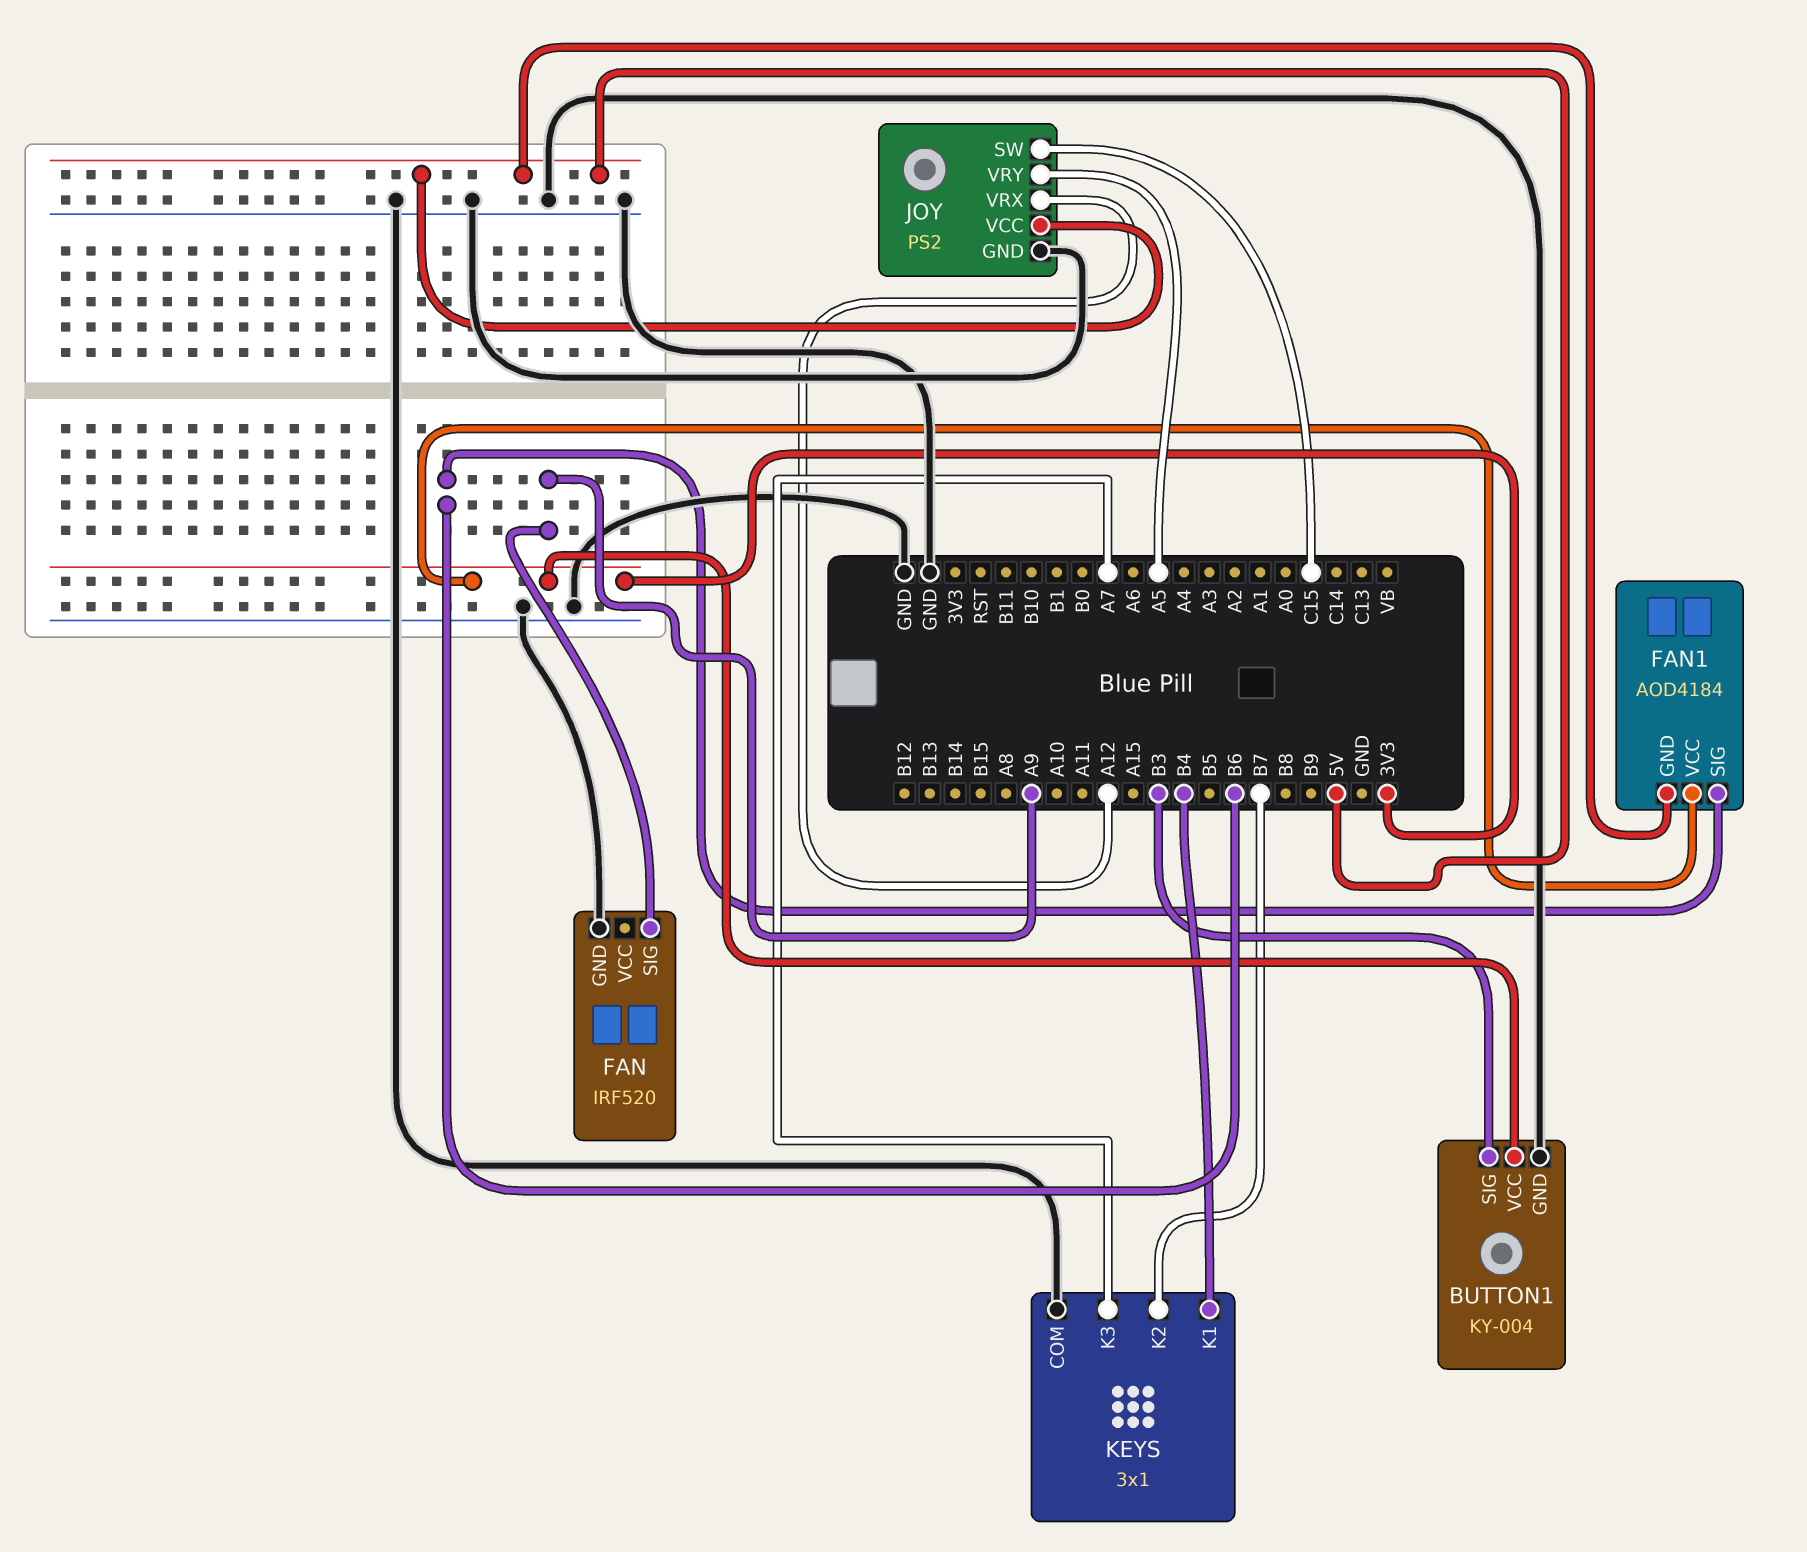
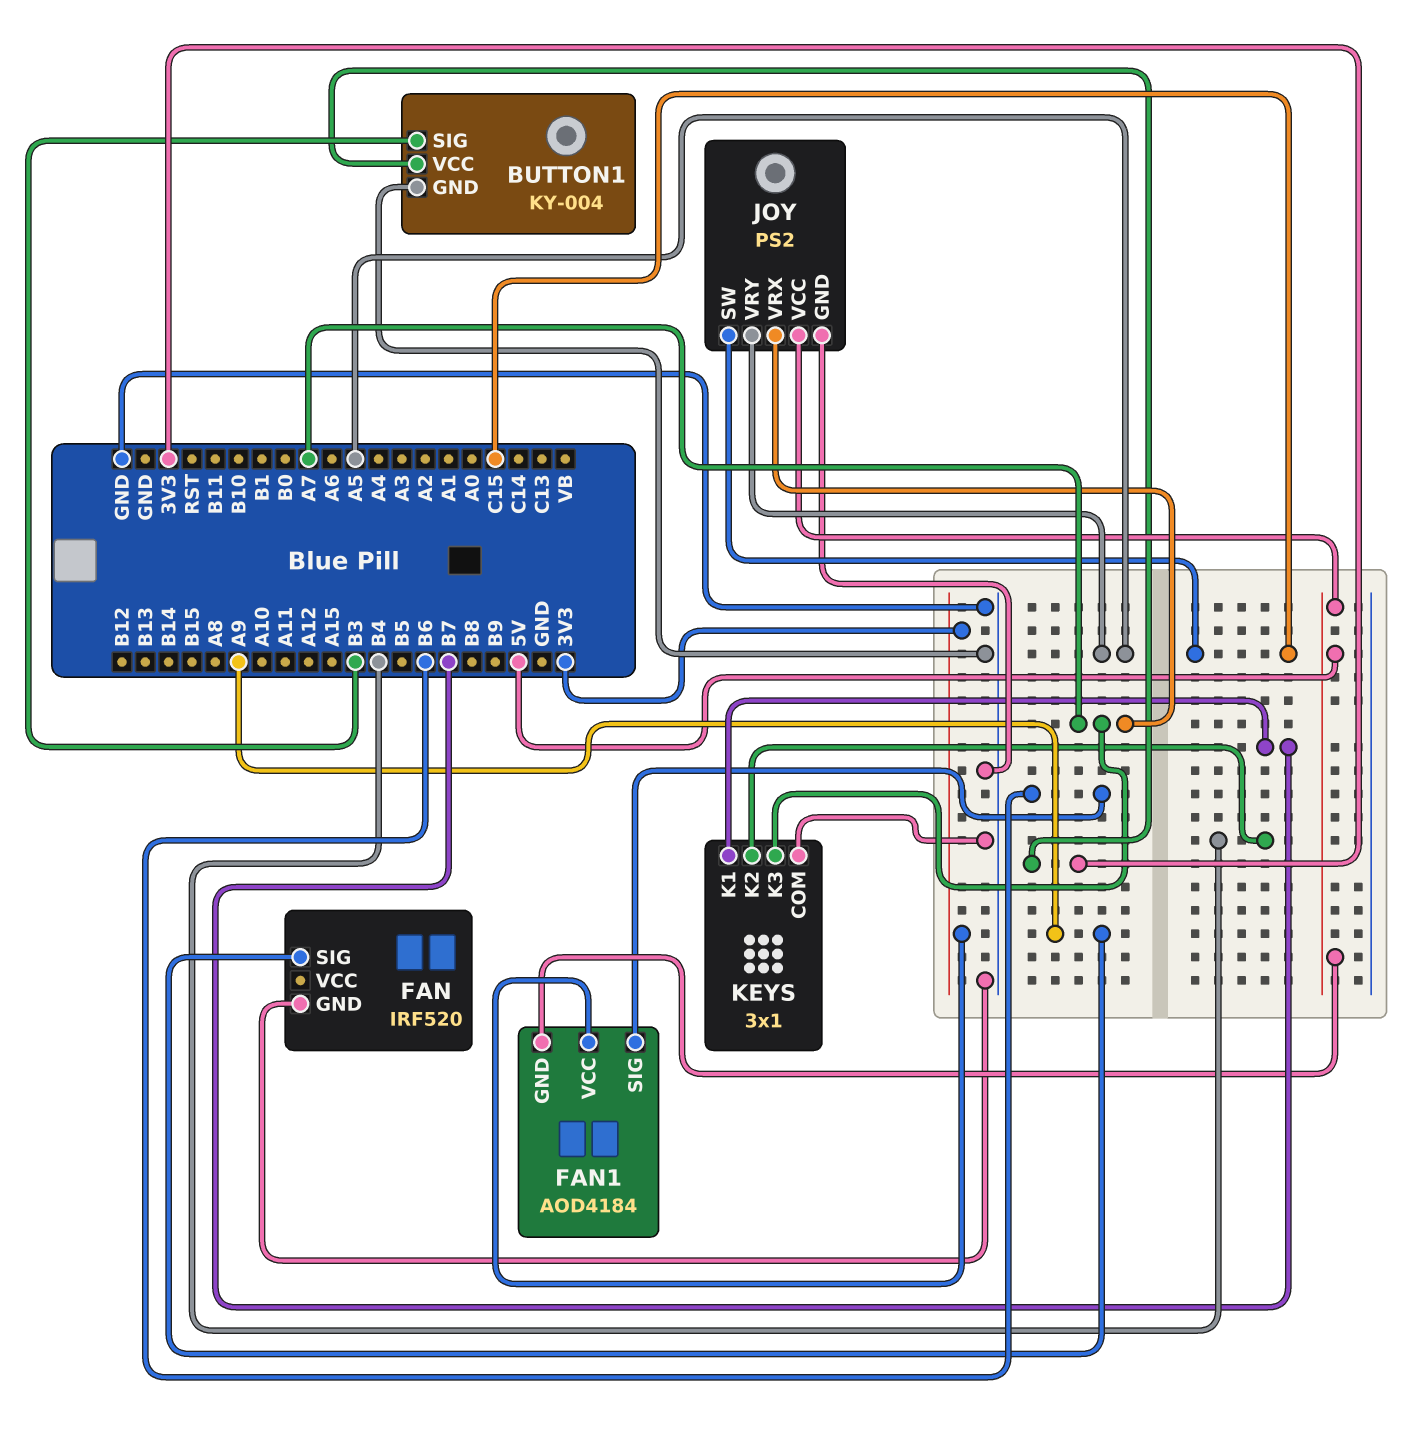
JOY pin VRX: A12 -> A7
KEYS pin K1: B4 -> B7
KEYS pin K2: B7 -> B4

